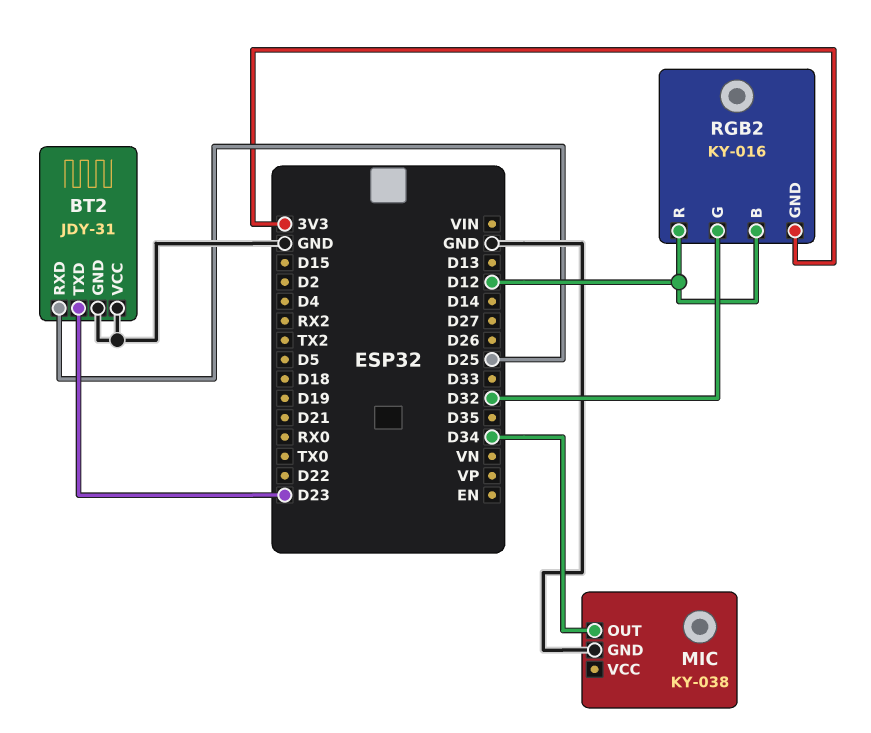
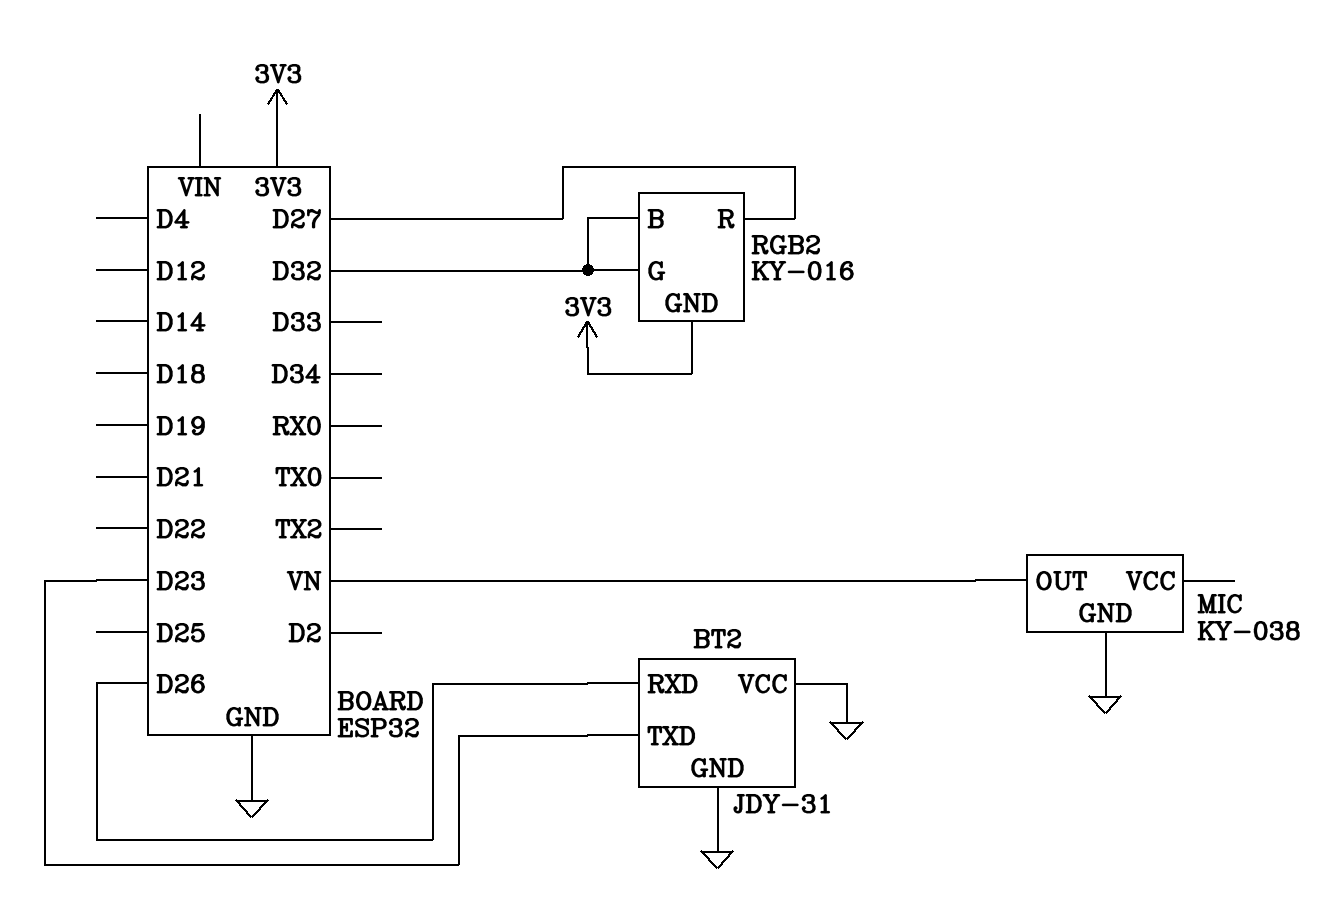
BT2 pin RXD: D25 -> D26
MIC pin OUT: D34 -> VN
RGB2 pin B: D12 -> D32
RGB2 pin R: D12 -> D27

